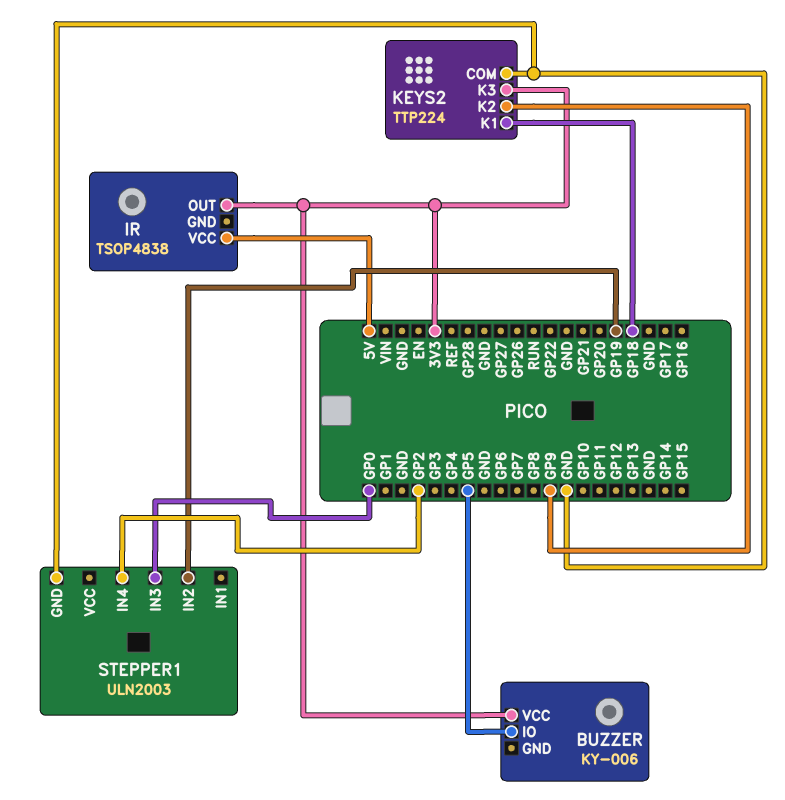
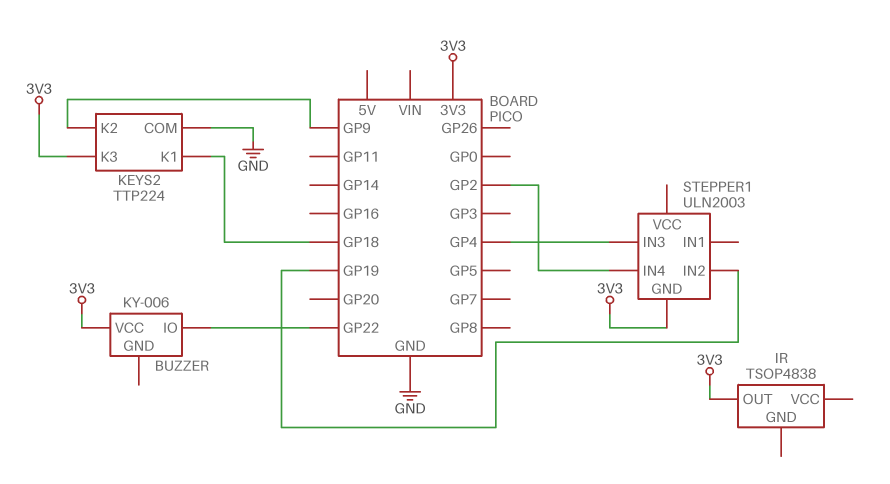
BUZZER pin IO: GP5 -> GP22
IR pin VCC: 5V -> none
STEPPER1 pin GND: GND -> 3V3
STEPPER1 pin IN3: GP0 -> GP4

